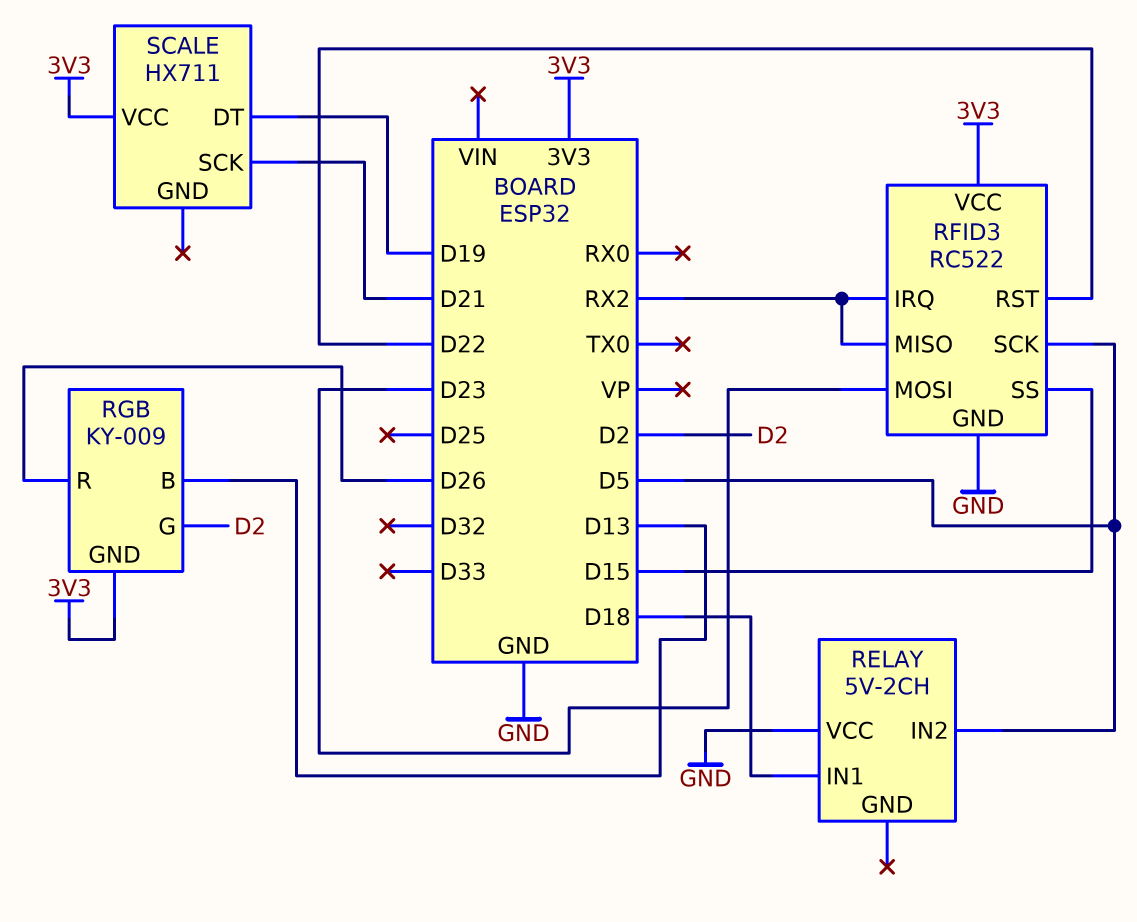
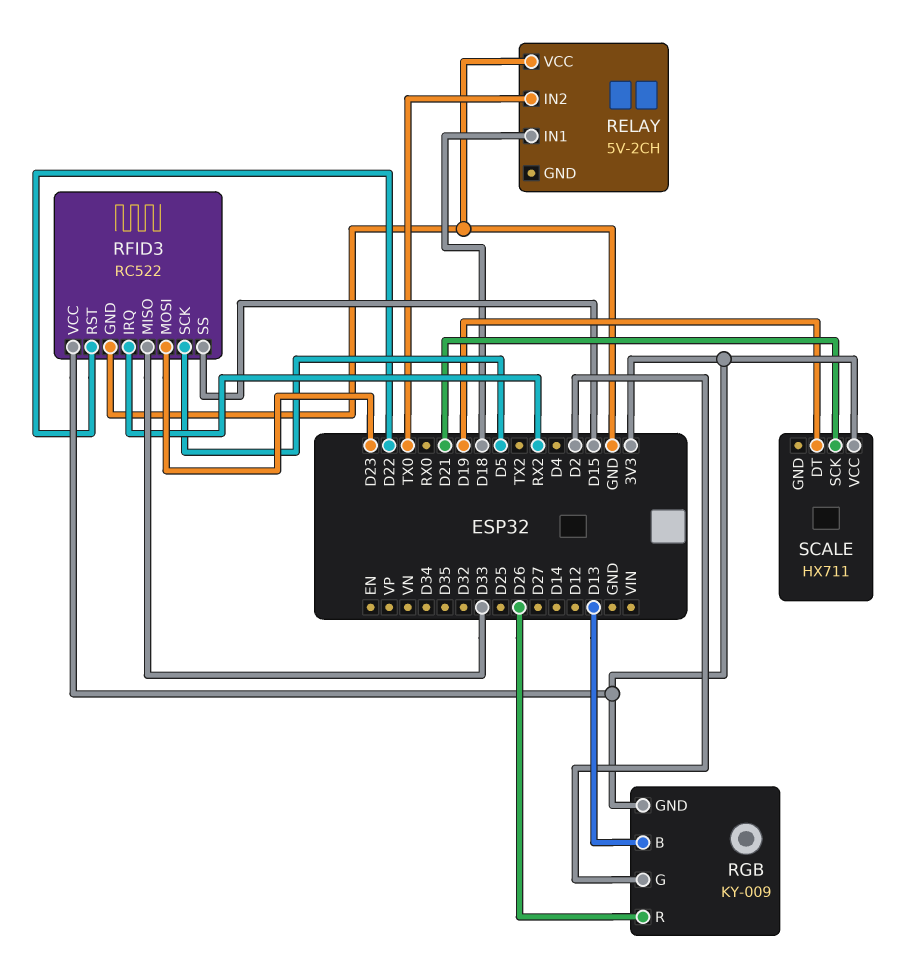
RELAY pin IN2: D5 -> TX0
RFID3 pin MISO: RX2 -> D33

